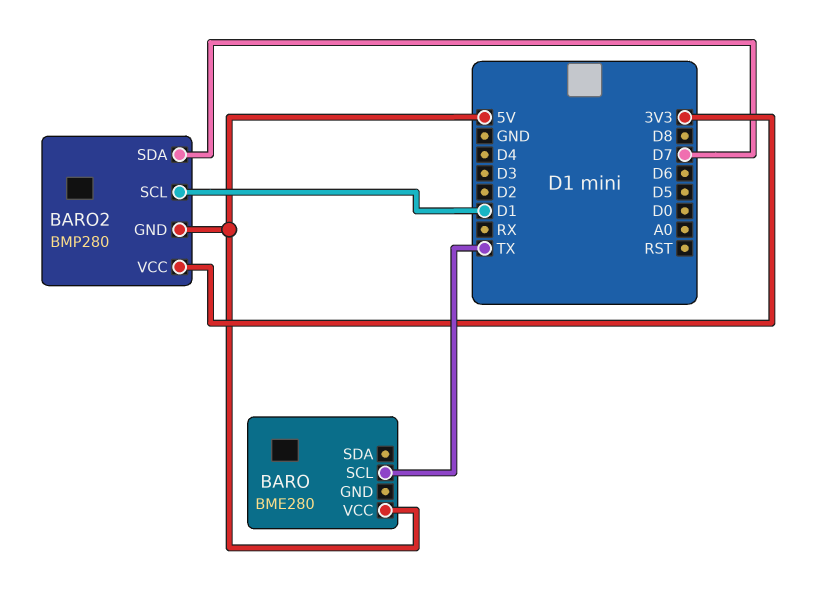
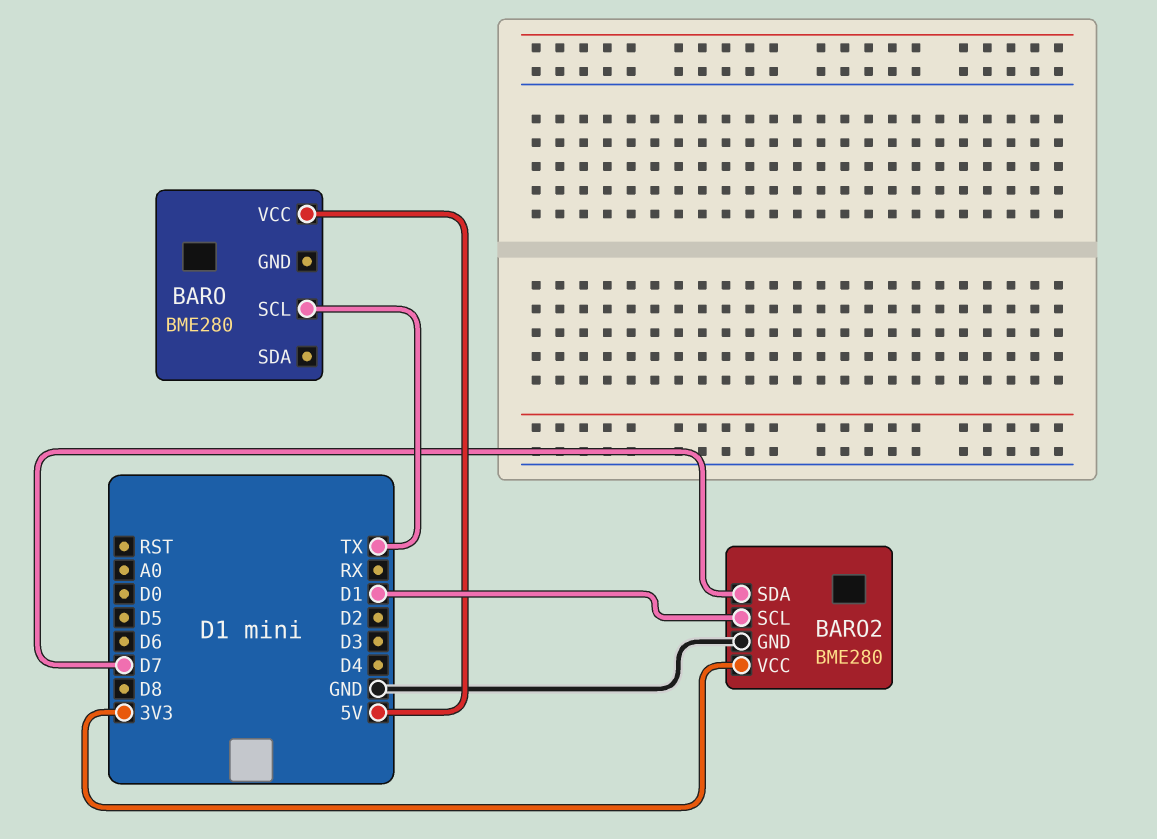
BARO2: BMP280 -> BME280
BARO2 pin GND: 5V -> GND

